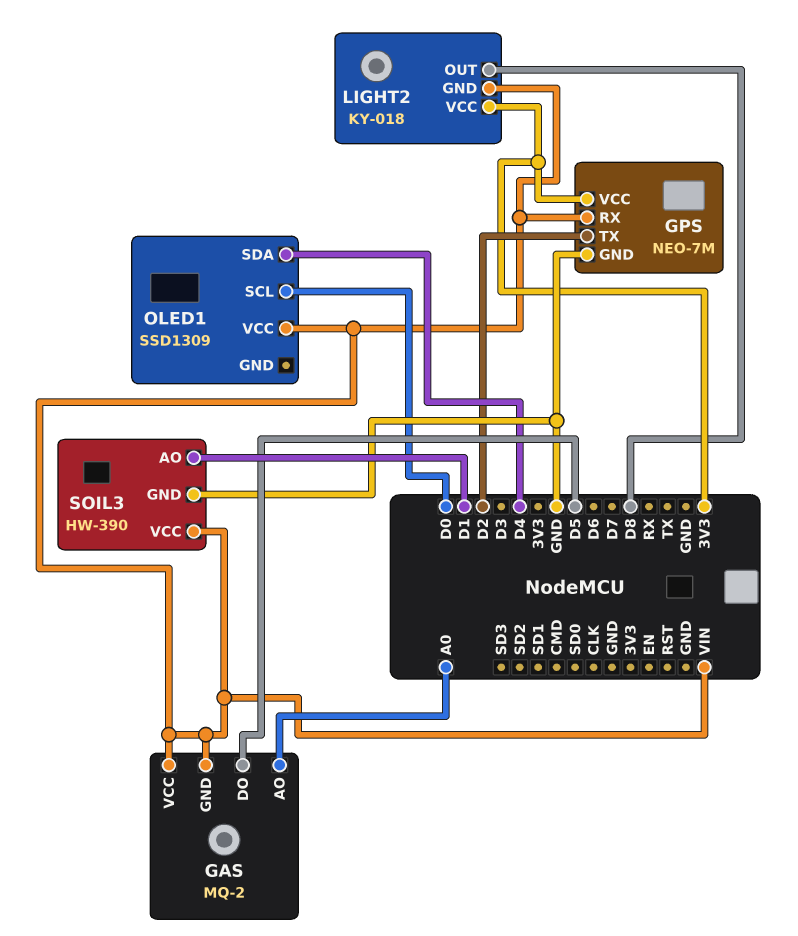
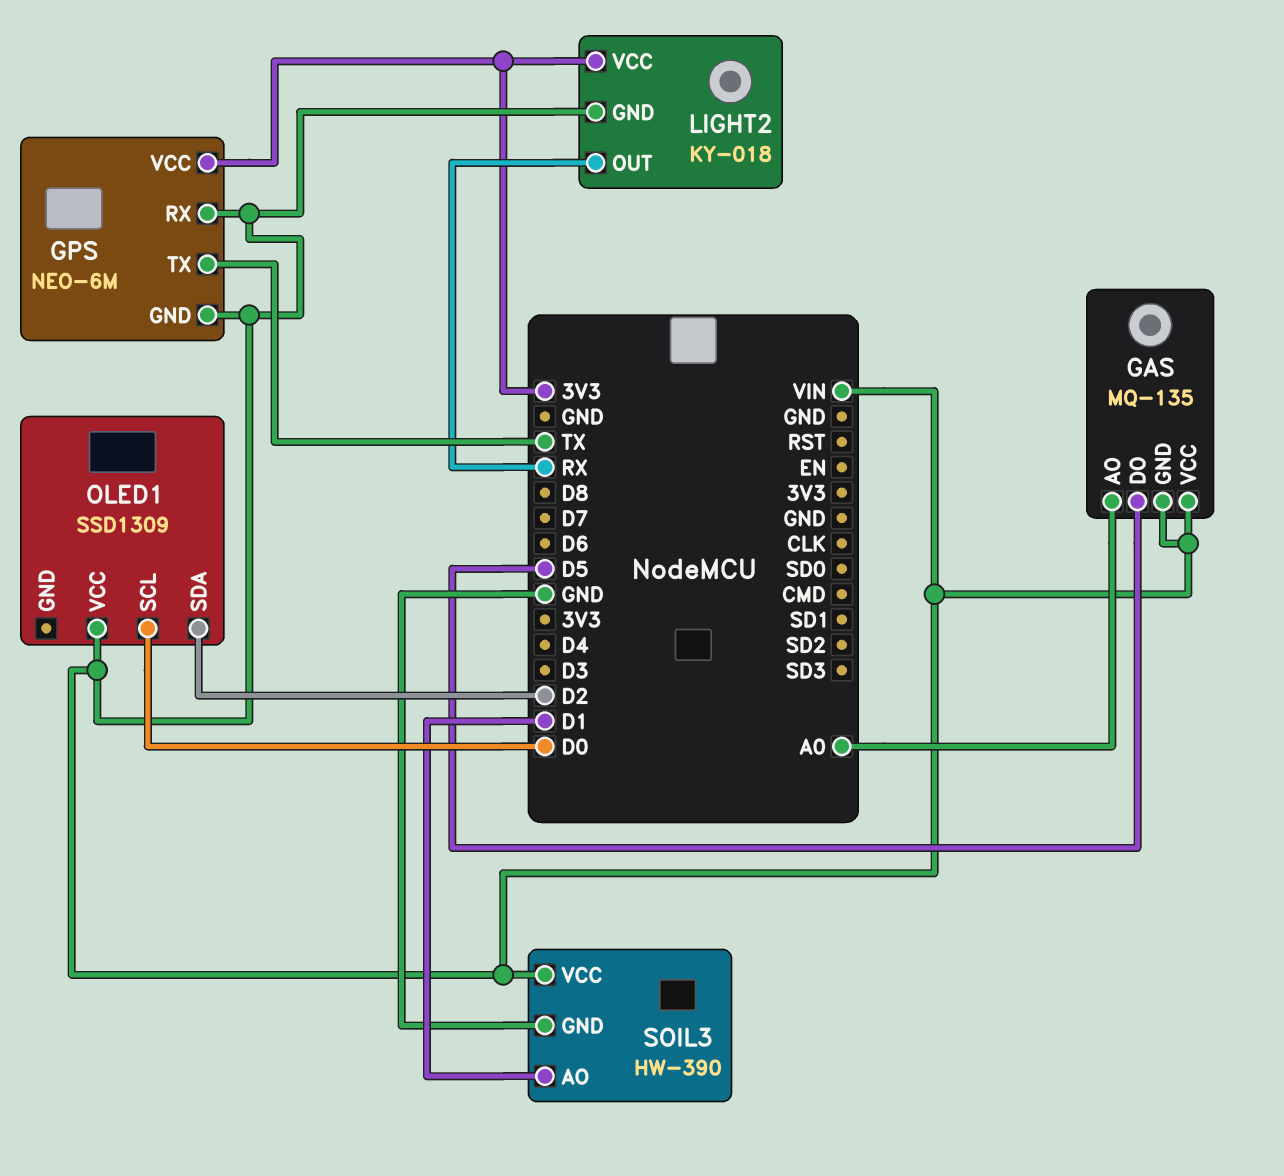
GAS: MQ-2 -> MQ-135
GPS: NEO-7M -> NEO-6M
GPS pin GND: GND -> VIN
GPS pin TX: D2 -> TX
LIGHT2 pin OUT: D8 -> RX
OLED1 pin SDA: D4 -> D2

